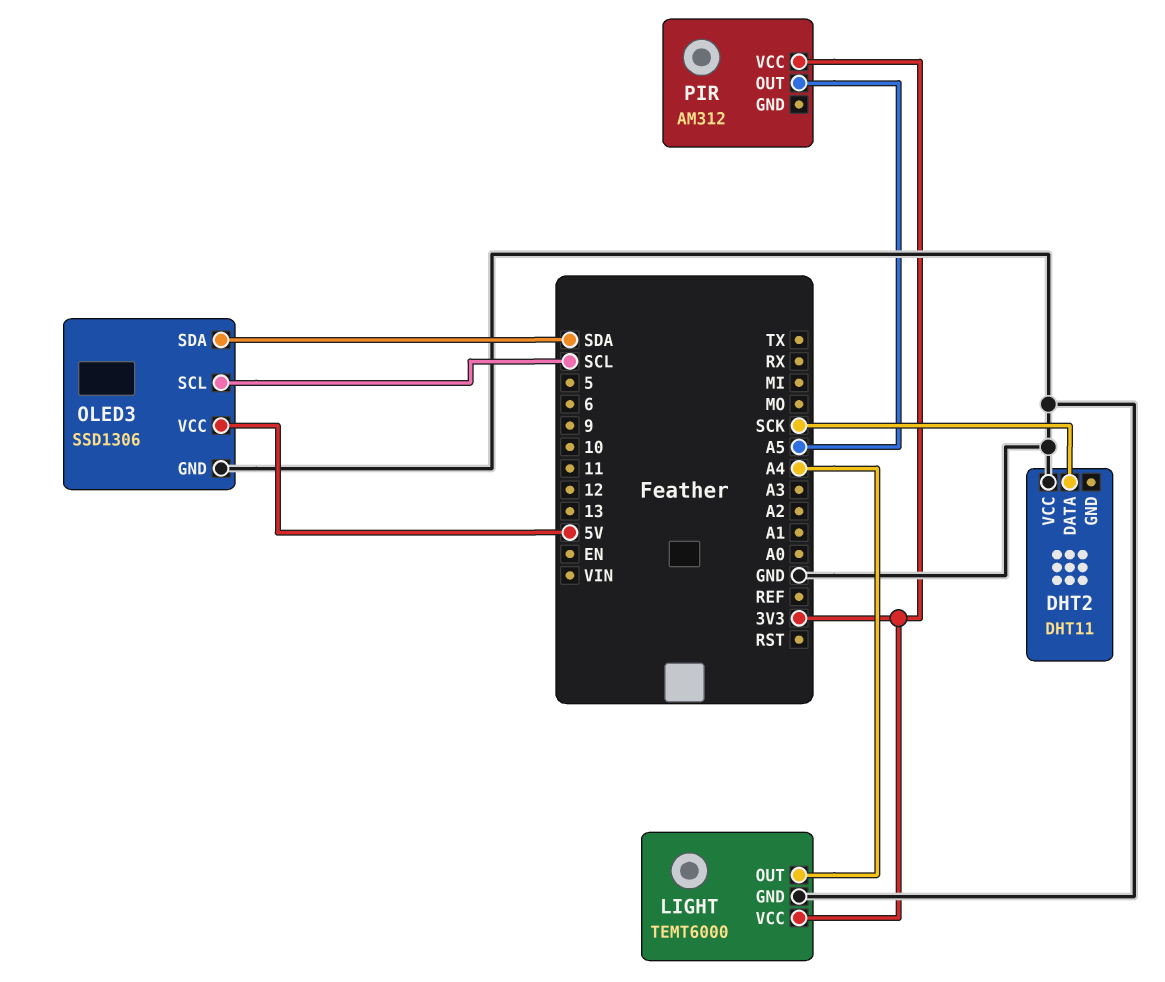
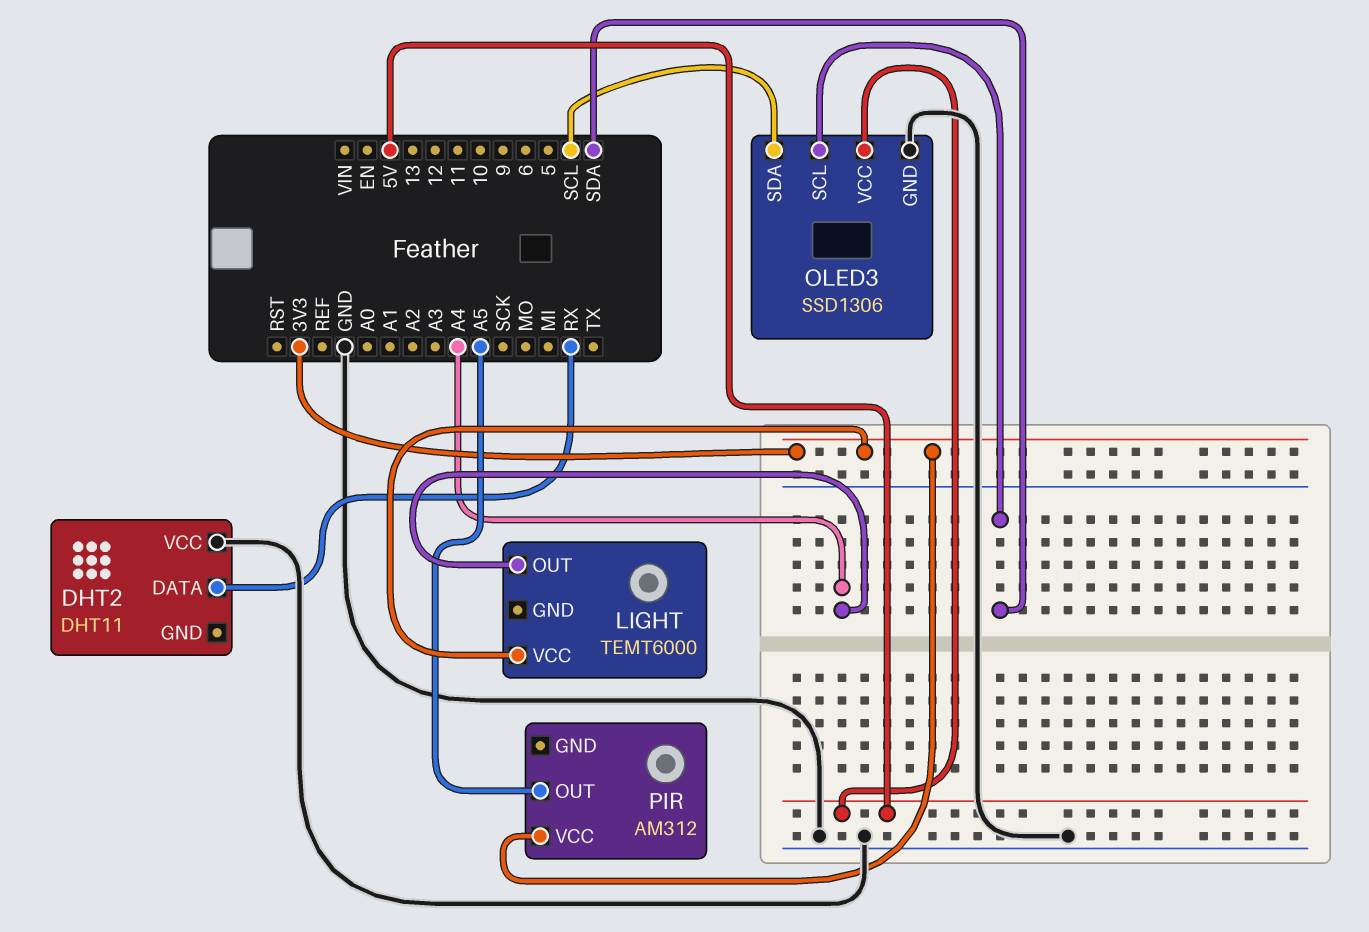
DHT2 pin DATA: SCK -> RX
LIGHT pin GND: GND -> none
OLED3 pin SCL: SCL -> SDA
OLED3 pin SDA: SDA -> SCL

